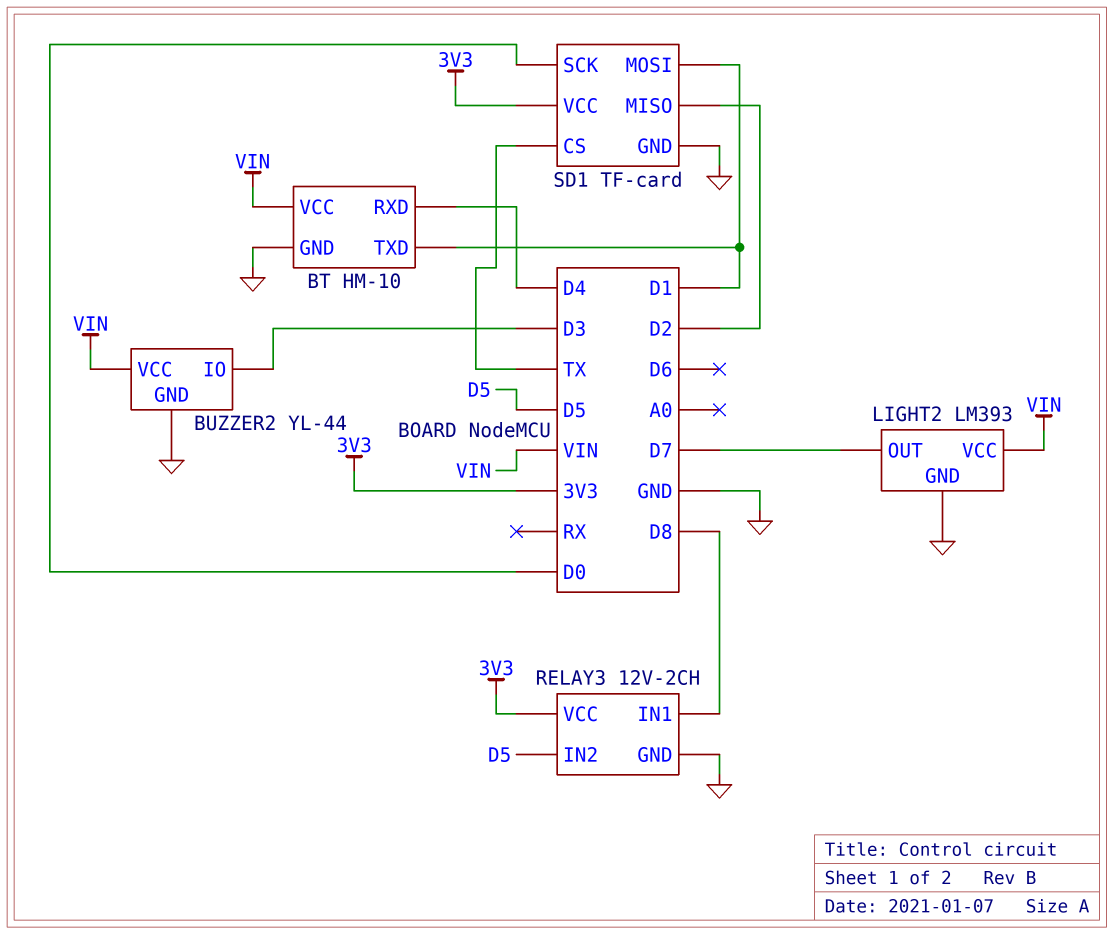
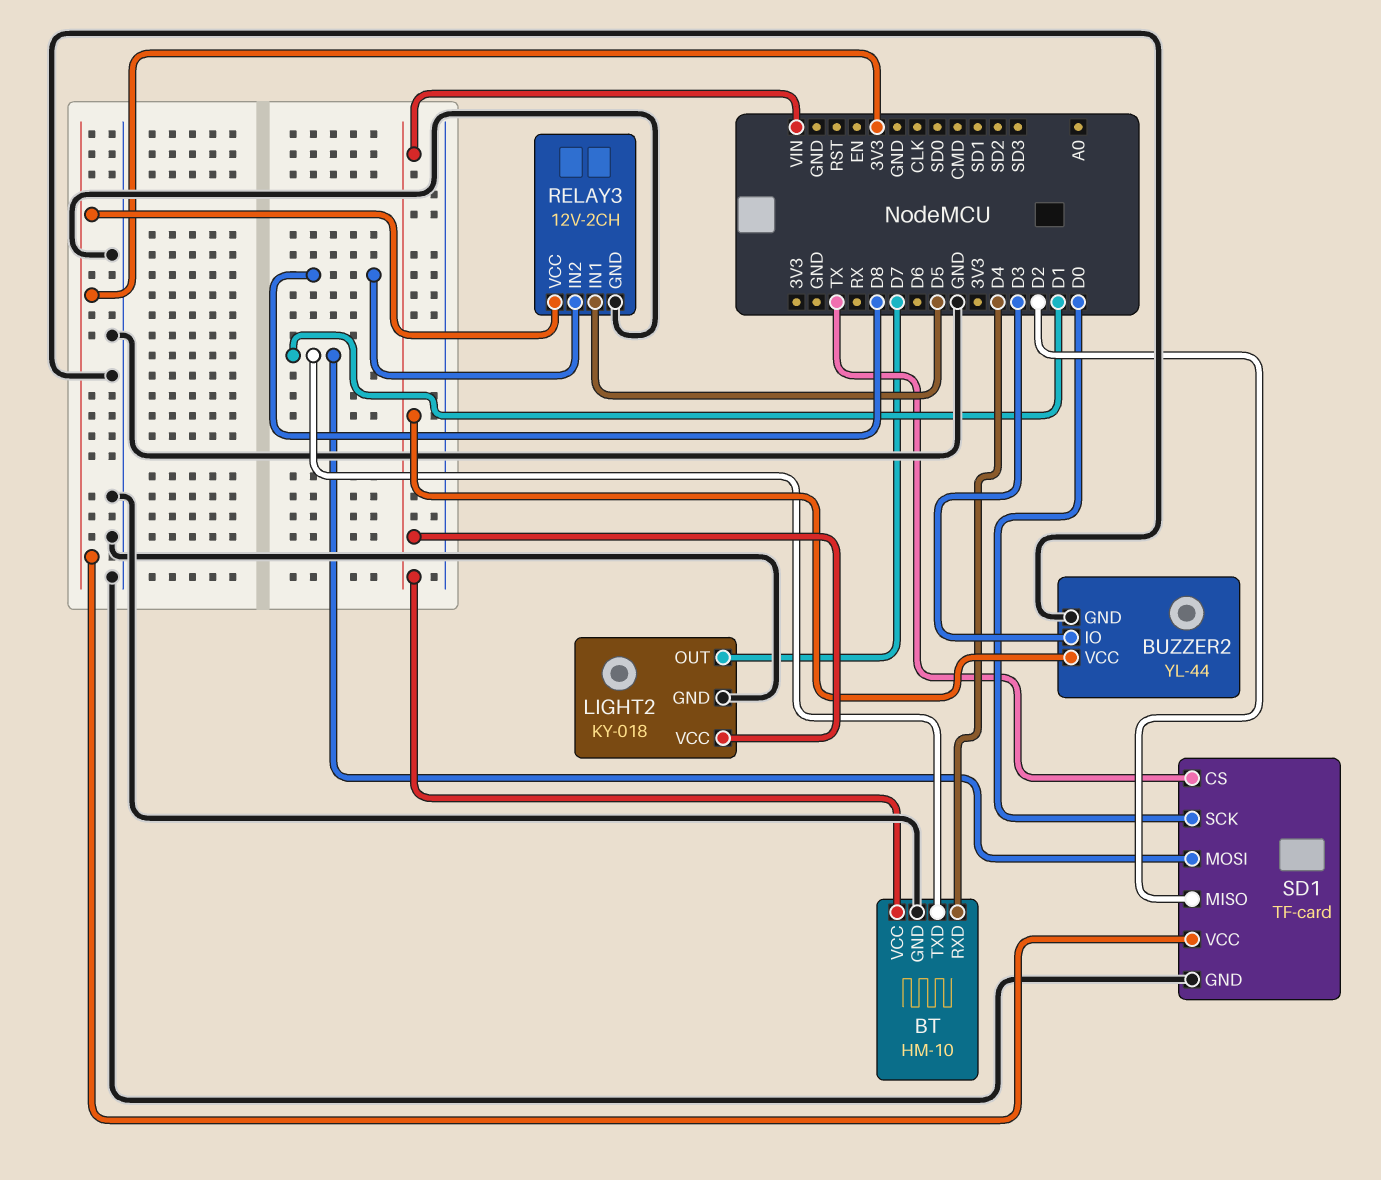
LIGHT2: LM393 -> KY-018
RELAY3 pin IN1: D8 -> D5
RELAY3 pin IN2: D5 -> D8

